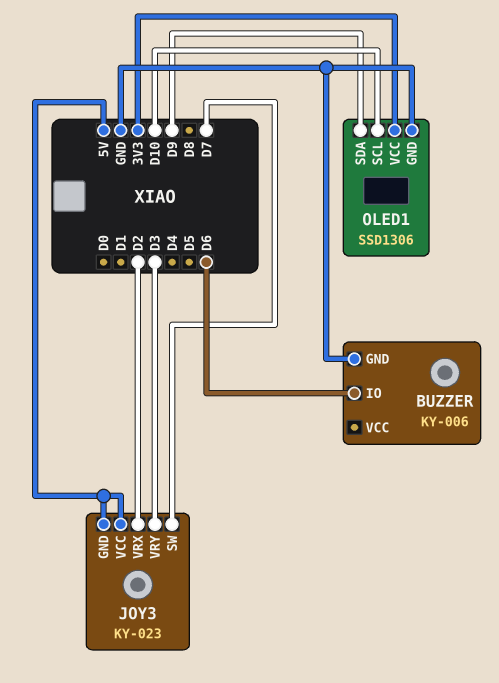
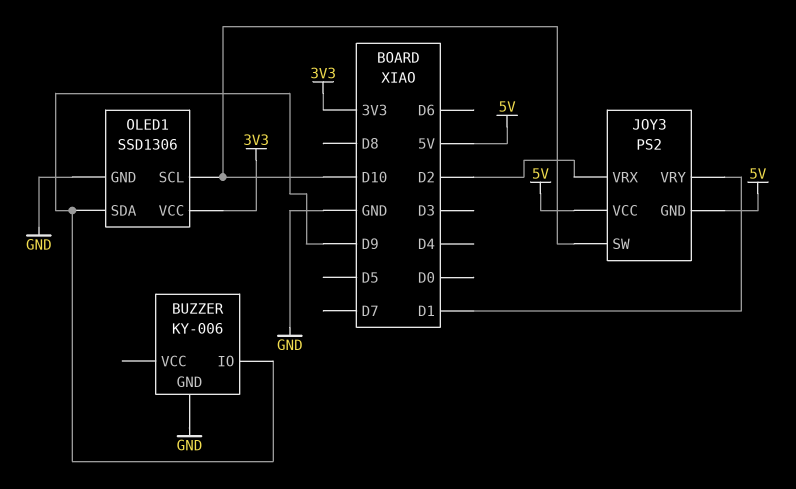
BUZZER pin IO: D6 -> D9
JOY3: KY-023 -> PS2
JOY3 pin SW: D7 -> D10
JOY3 pin VRY: D3 -> D1

